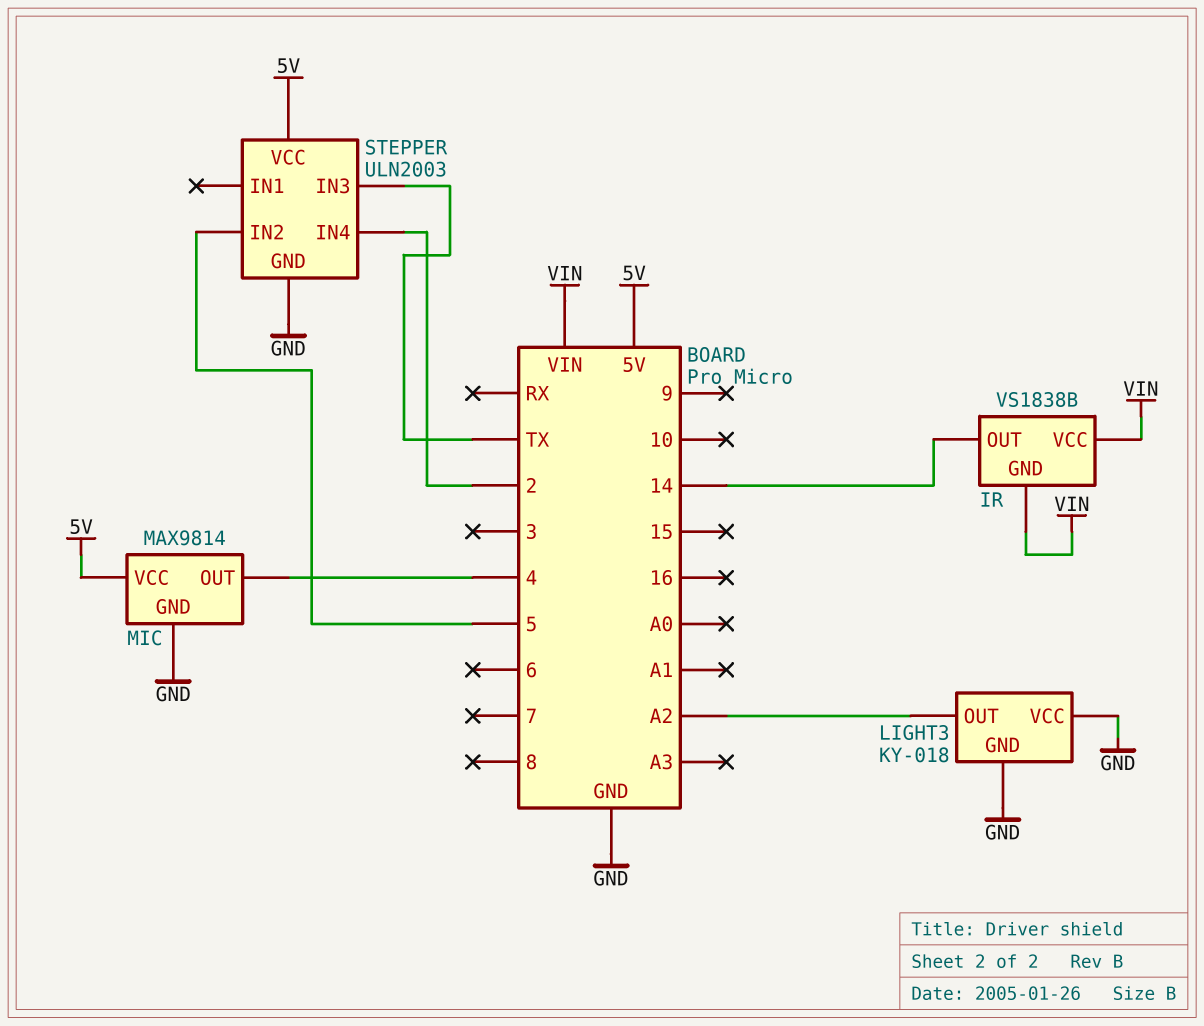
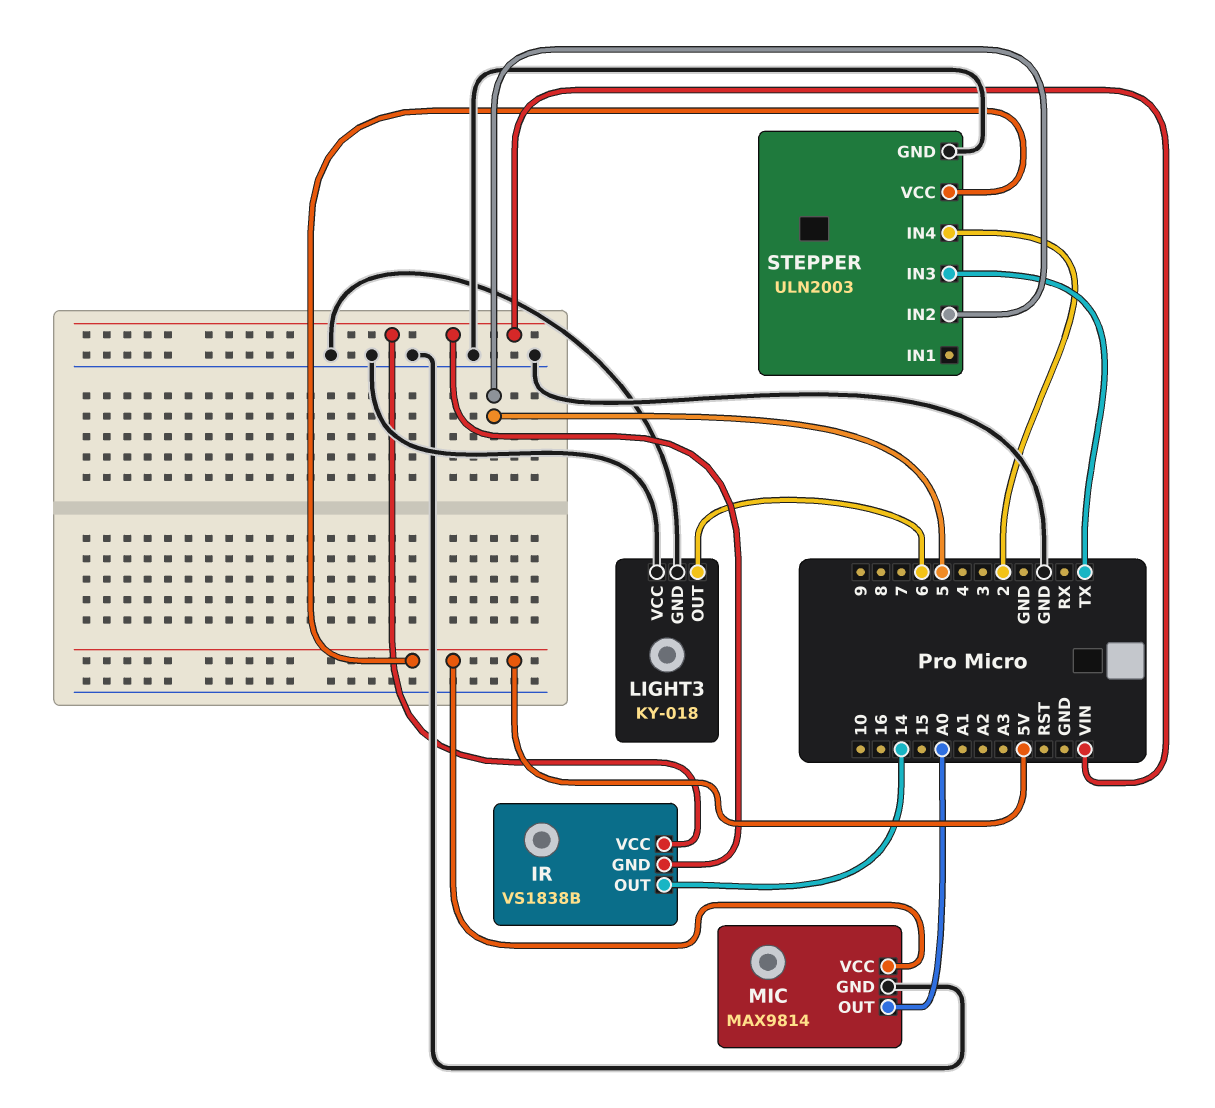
LIGHT3 pin OUT: A2 -> 6
MIC pin OUT: 4 -> A0

